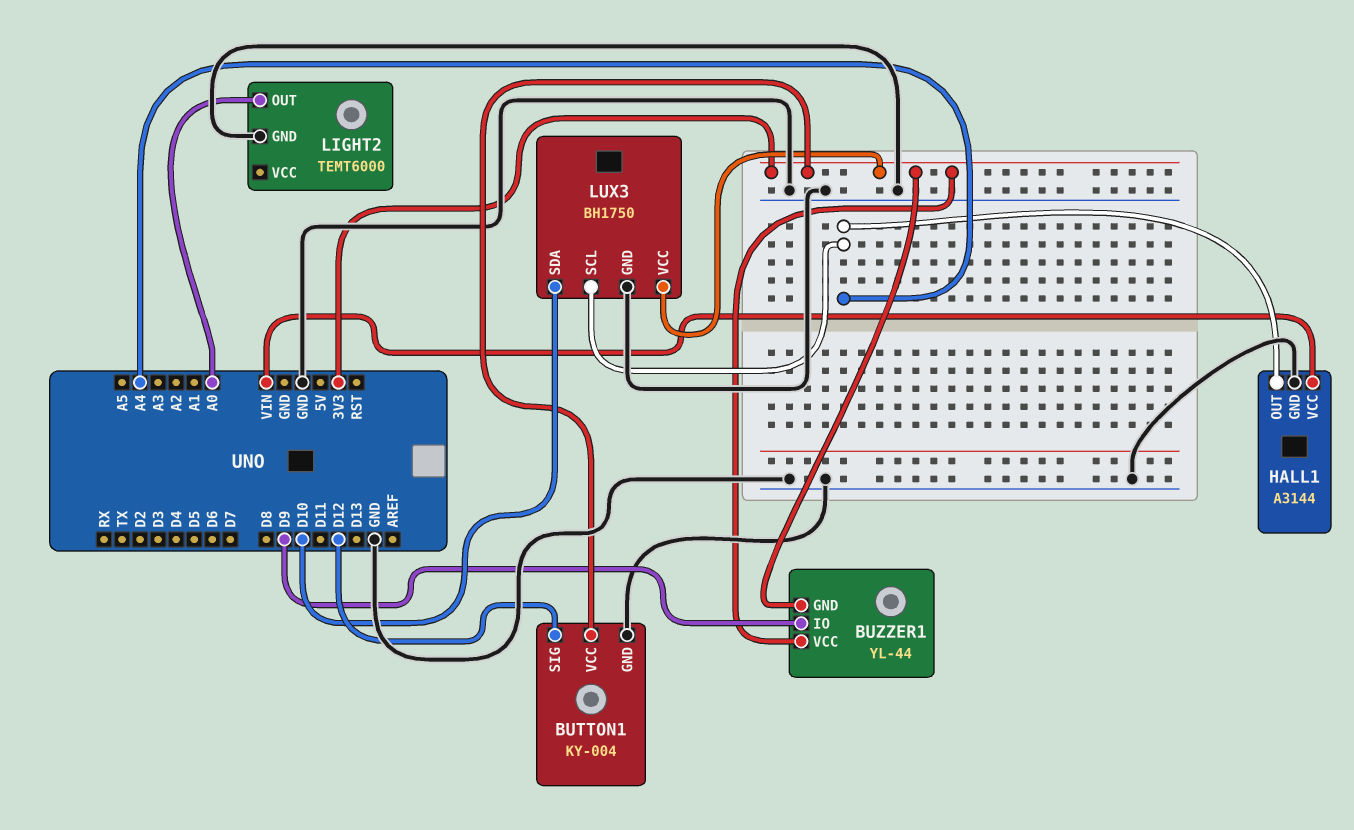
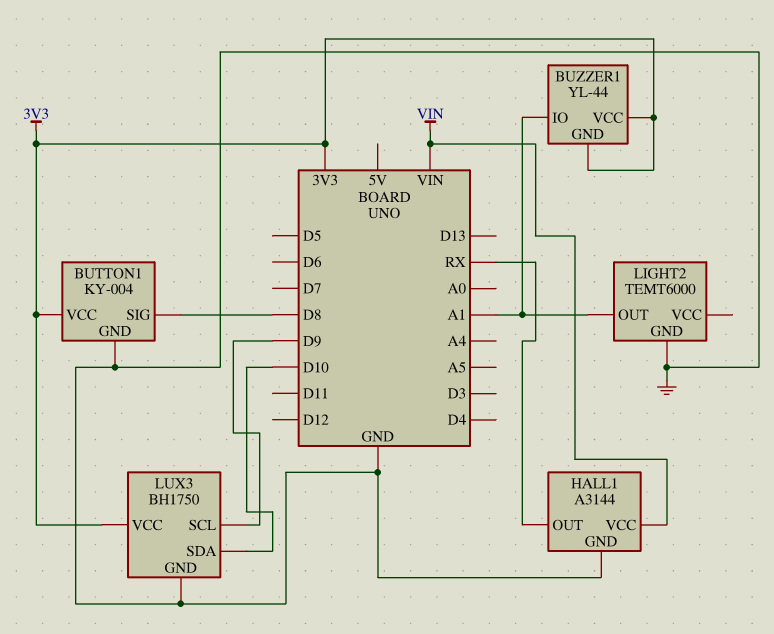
BUTTON1 pin SIG: D12 -> D8
BUZZER1 pin IO: D9 -> A1
HALL1 pin OUT: A4 -> RX
LIGHT2 pin OUT: A0 -> A1
LUX3 pin SCL: A4 -> D9

